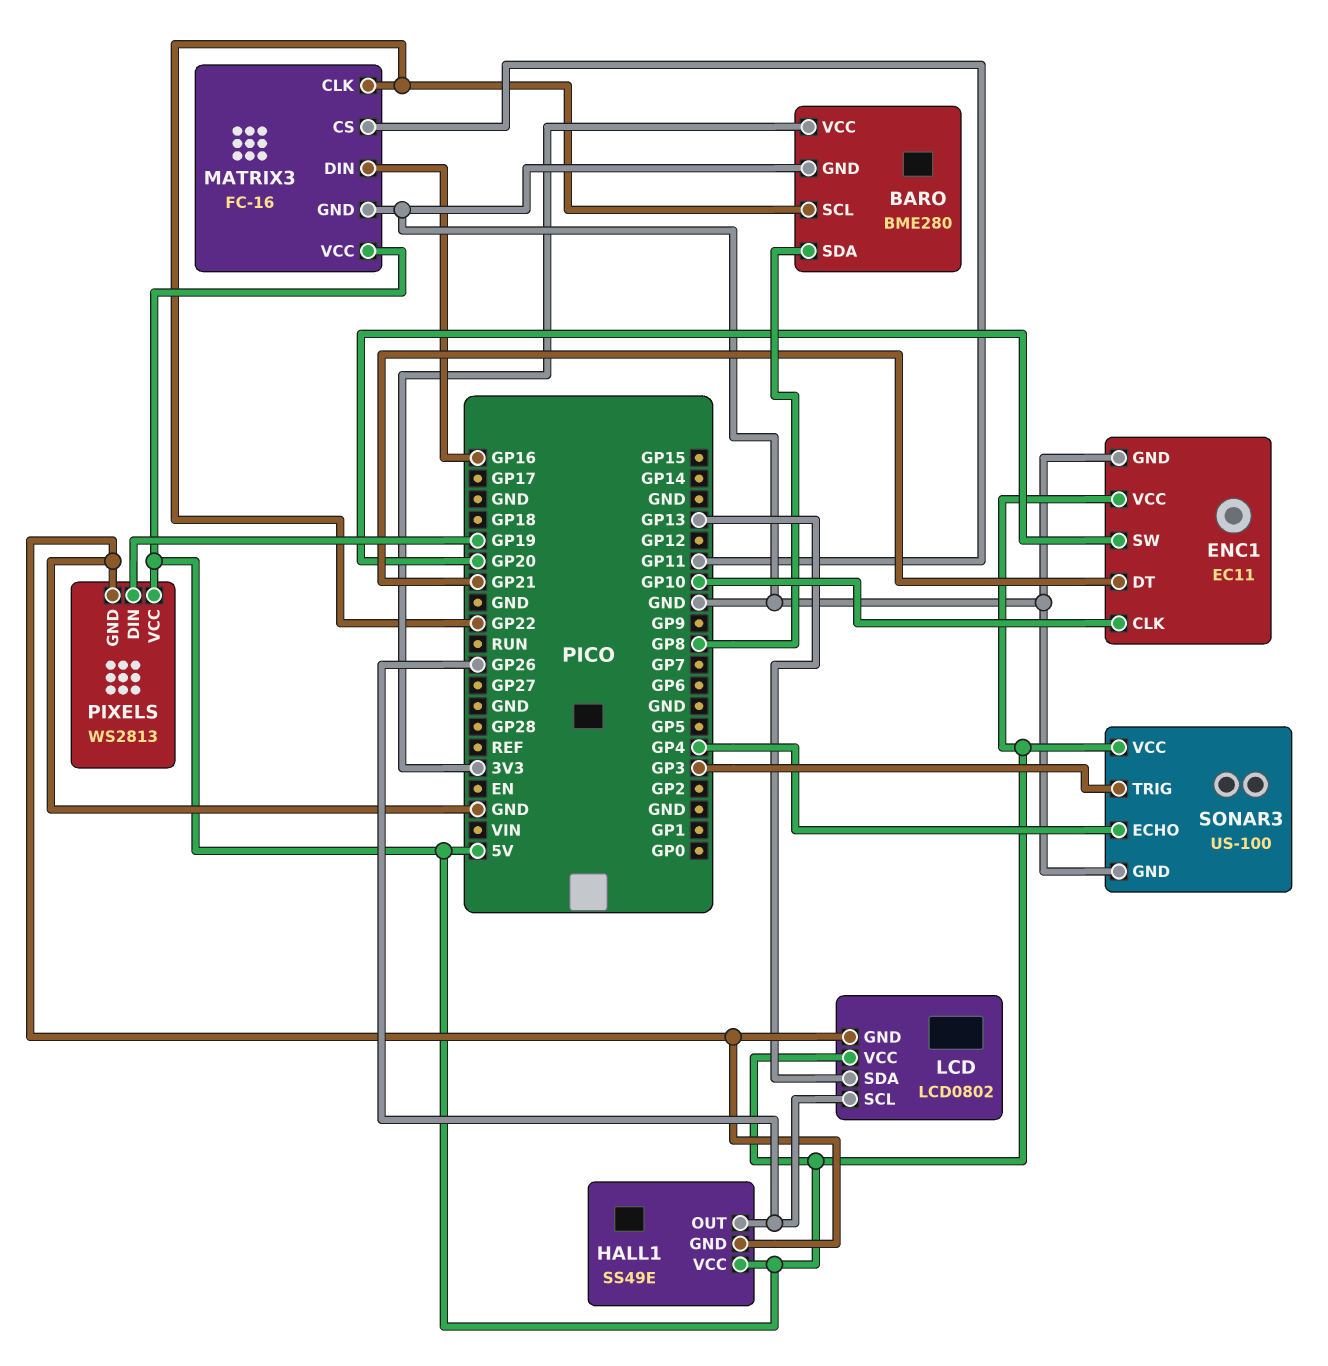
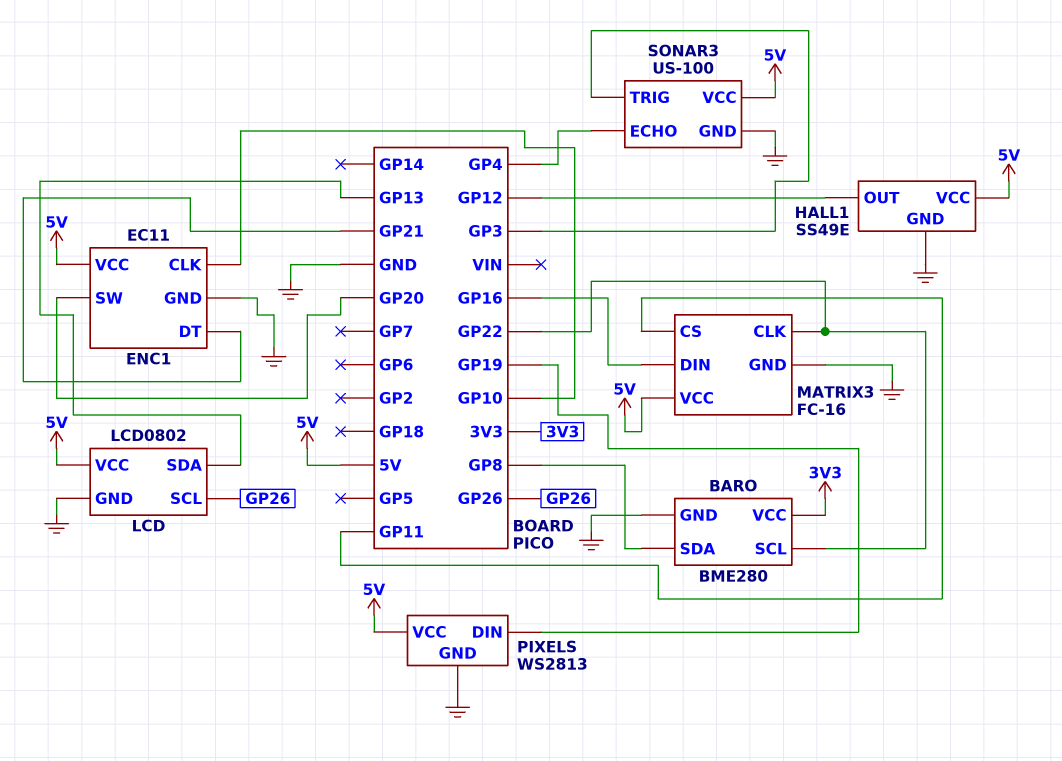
HALL1 pin OUT: GP26 -> GP12

